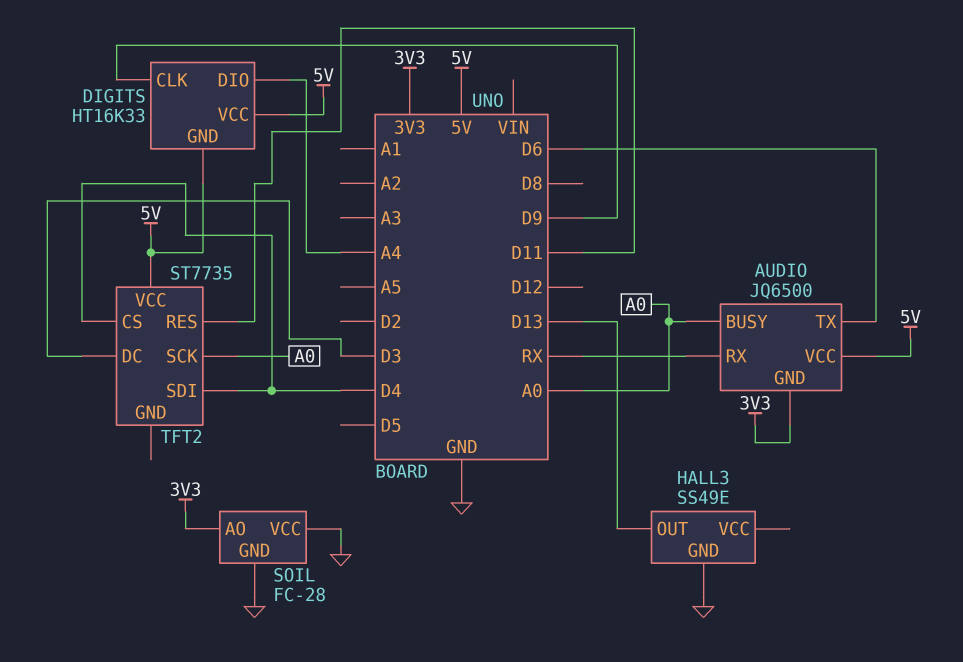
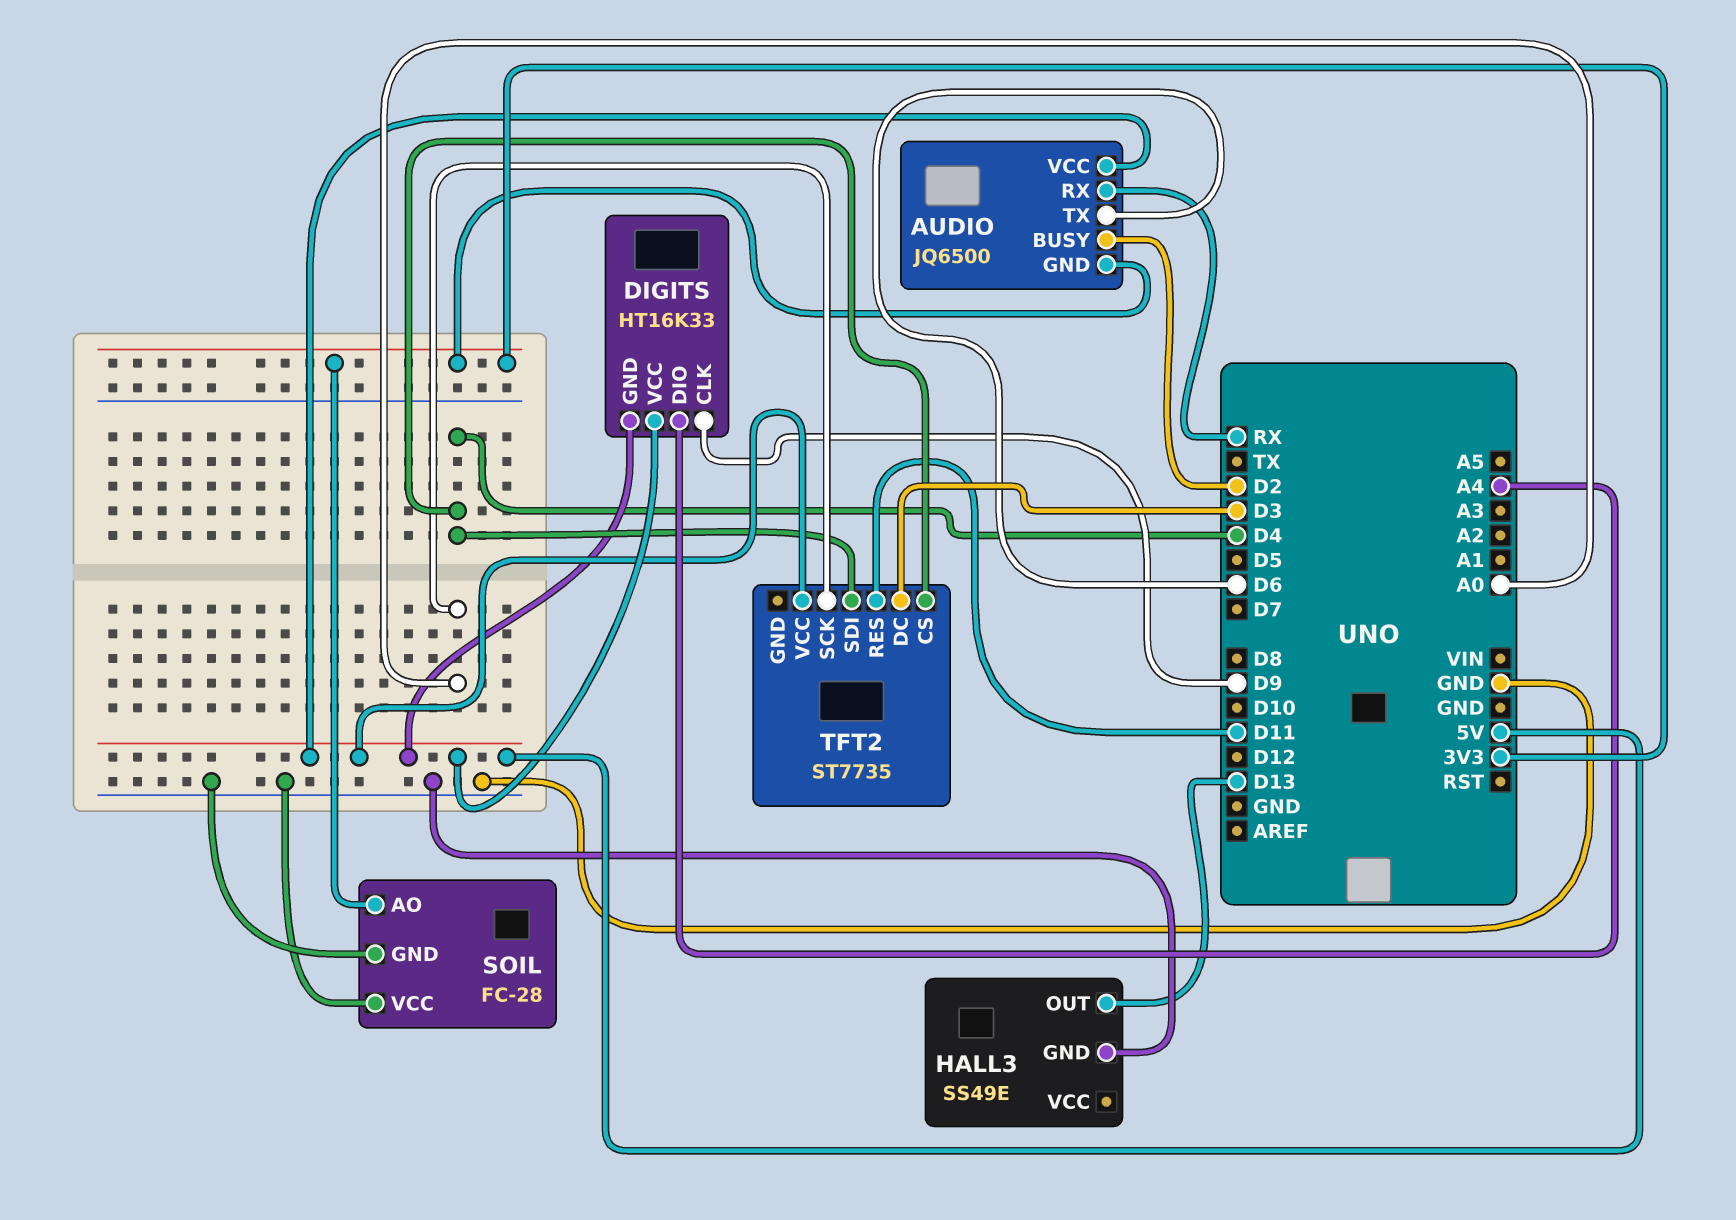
AUDIO pin BUSY: A0 -> D2

